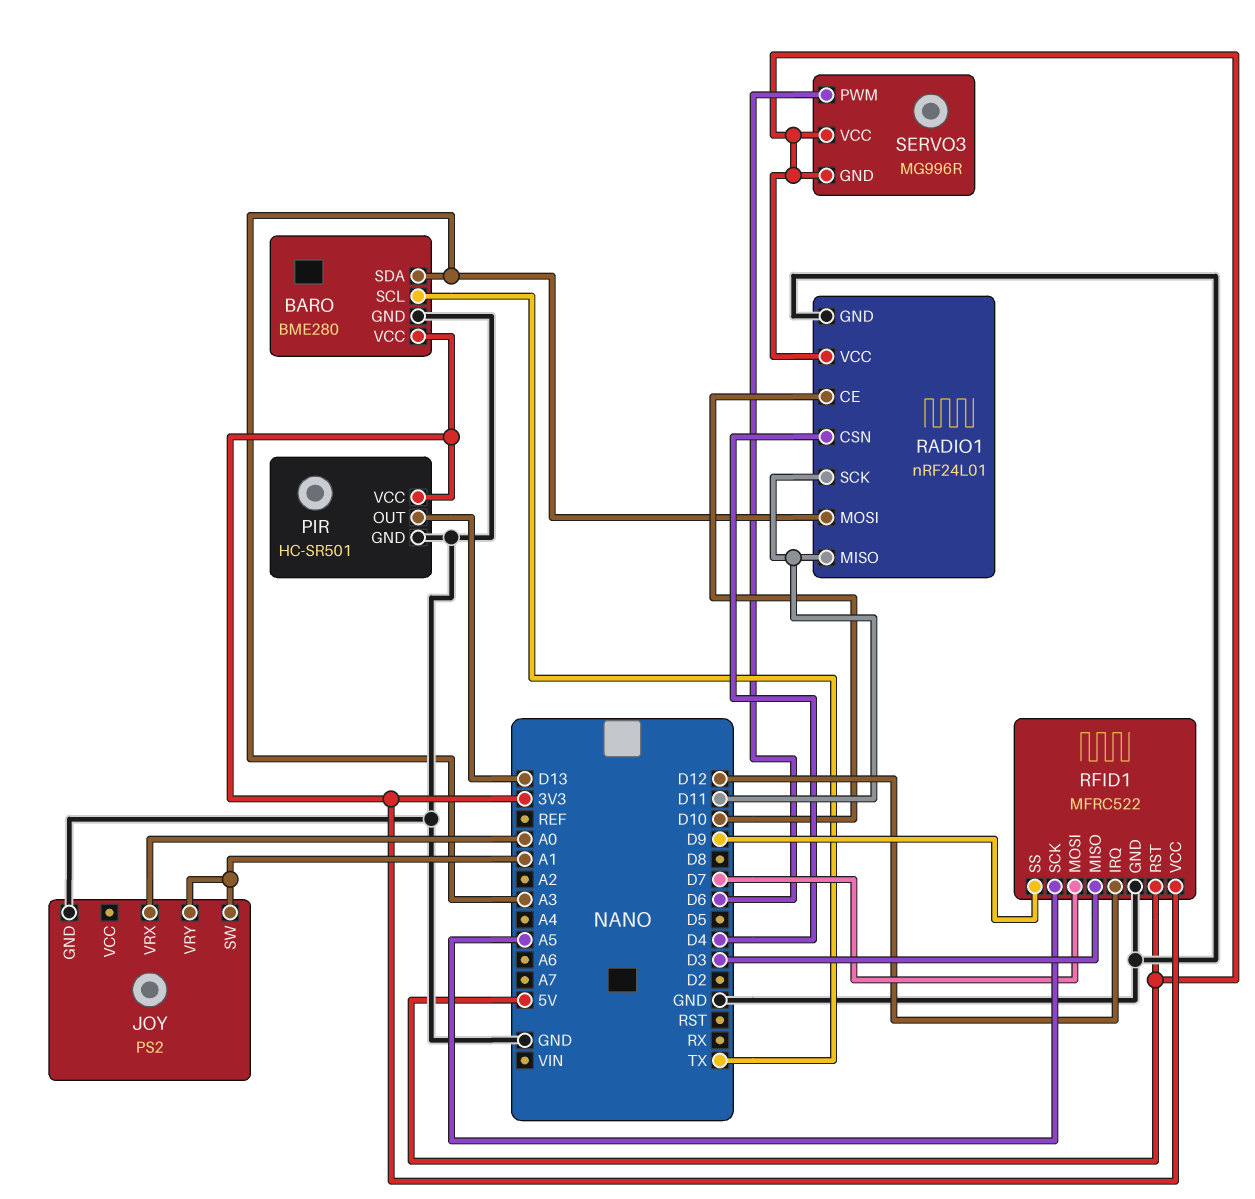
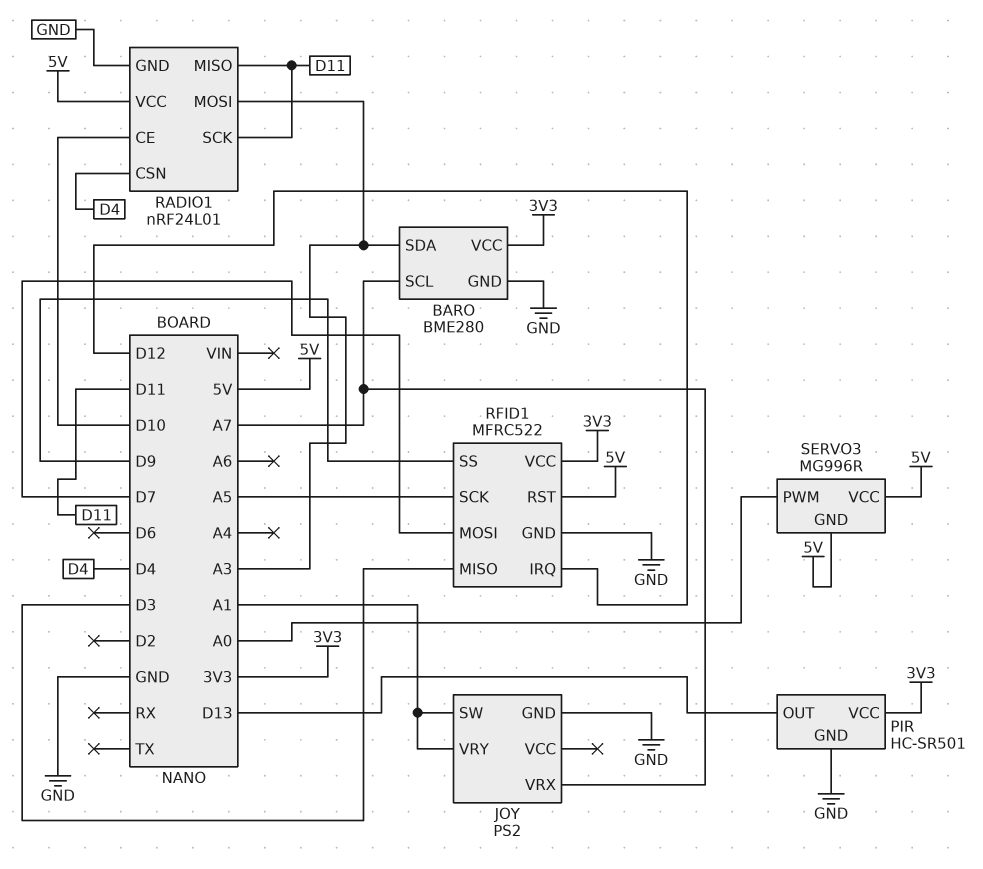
BARO pin SCL: TX -> A7
JOY pin VRX: A0 -> A7
SERVO3 pin PWM: D6 -> A0

